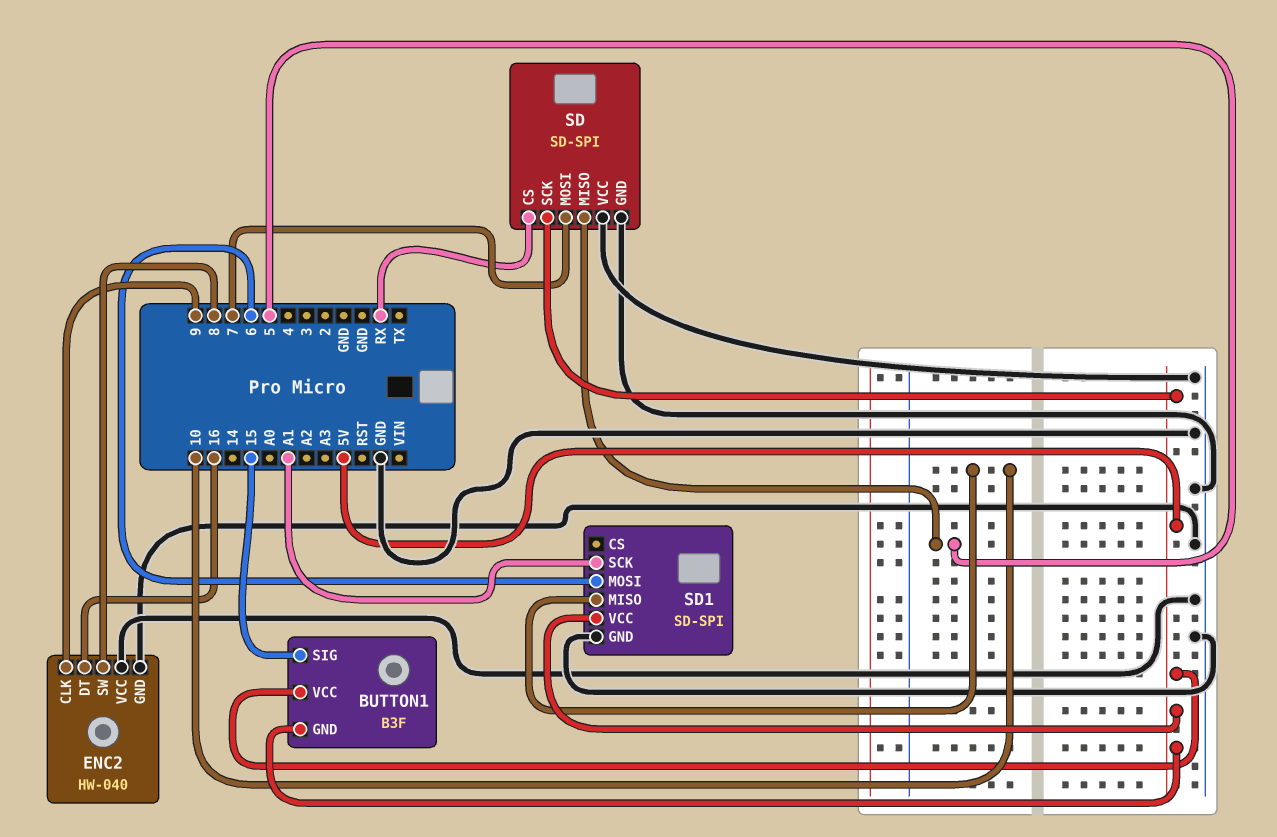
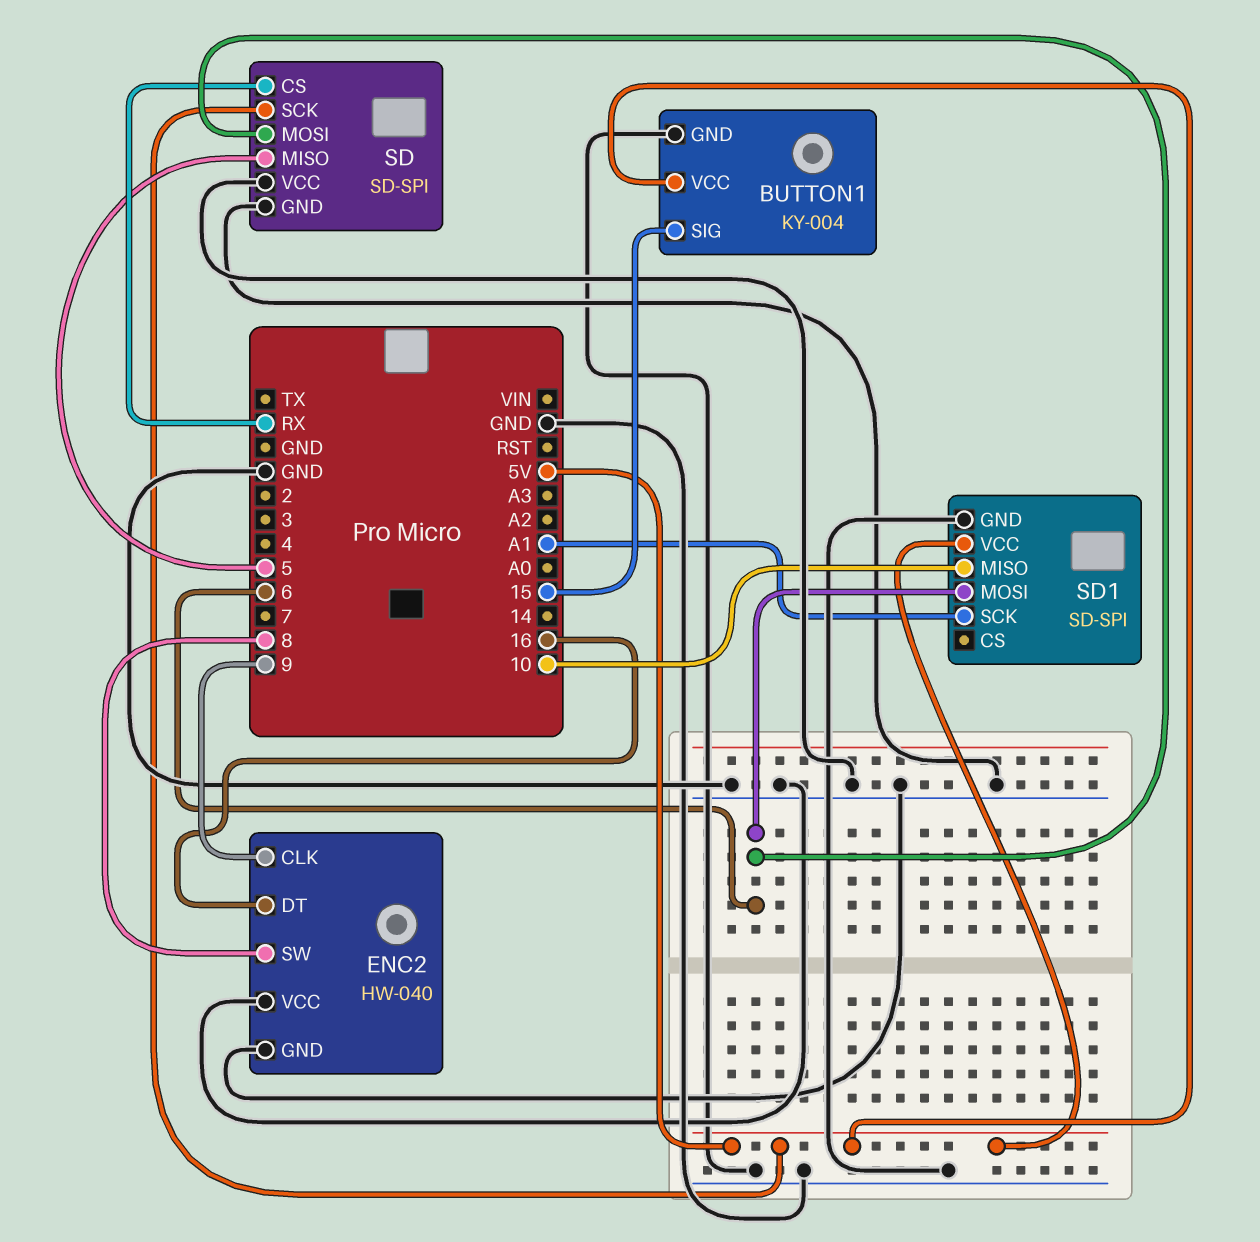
BUTTON1: B3F -> KY-004
BUTTON1 pin GND: 5V -> GND
SD pin MOSI: 7 -> 6

